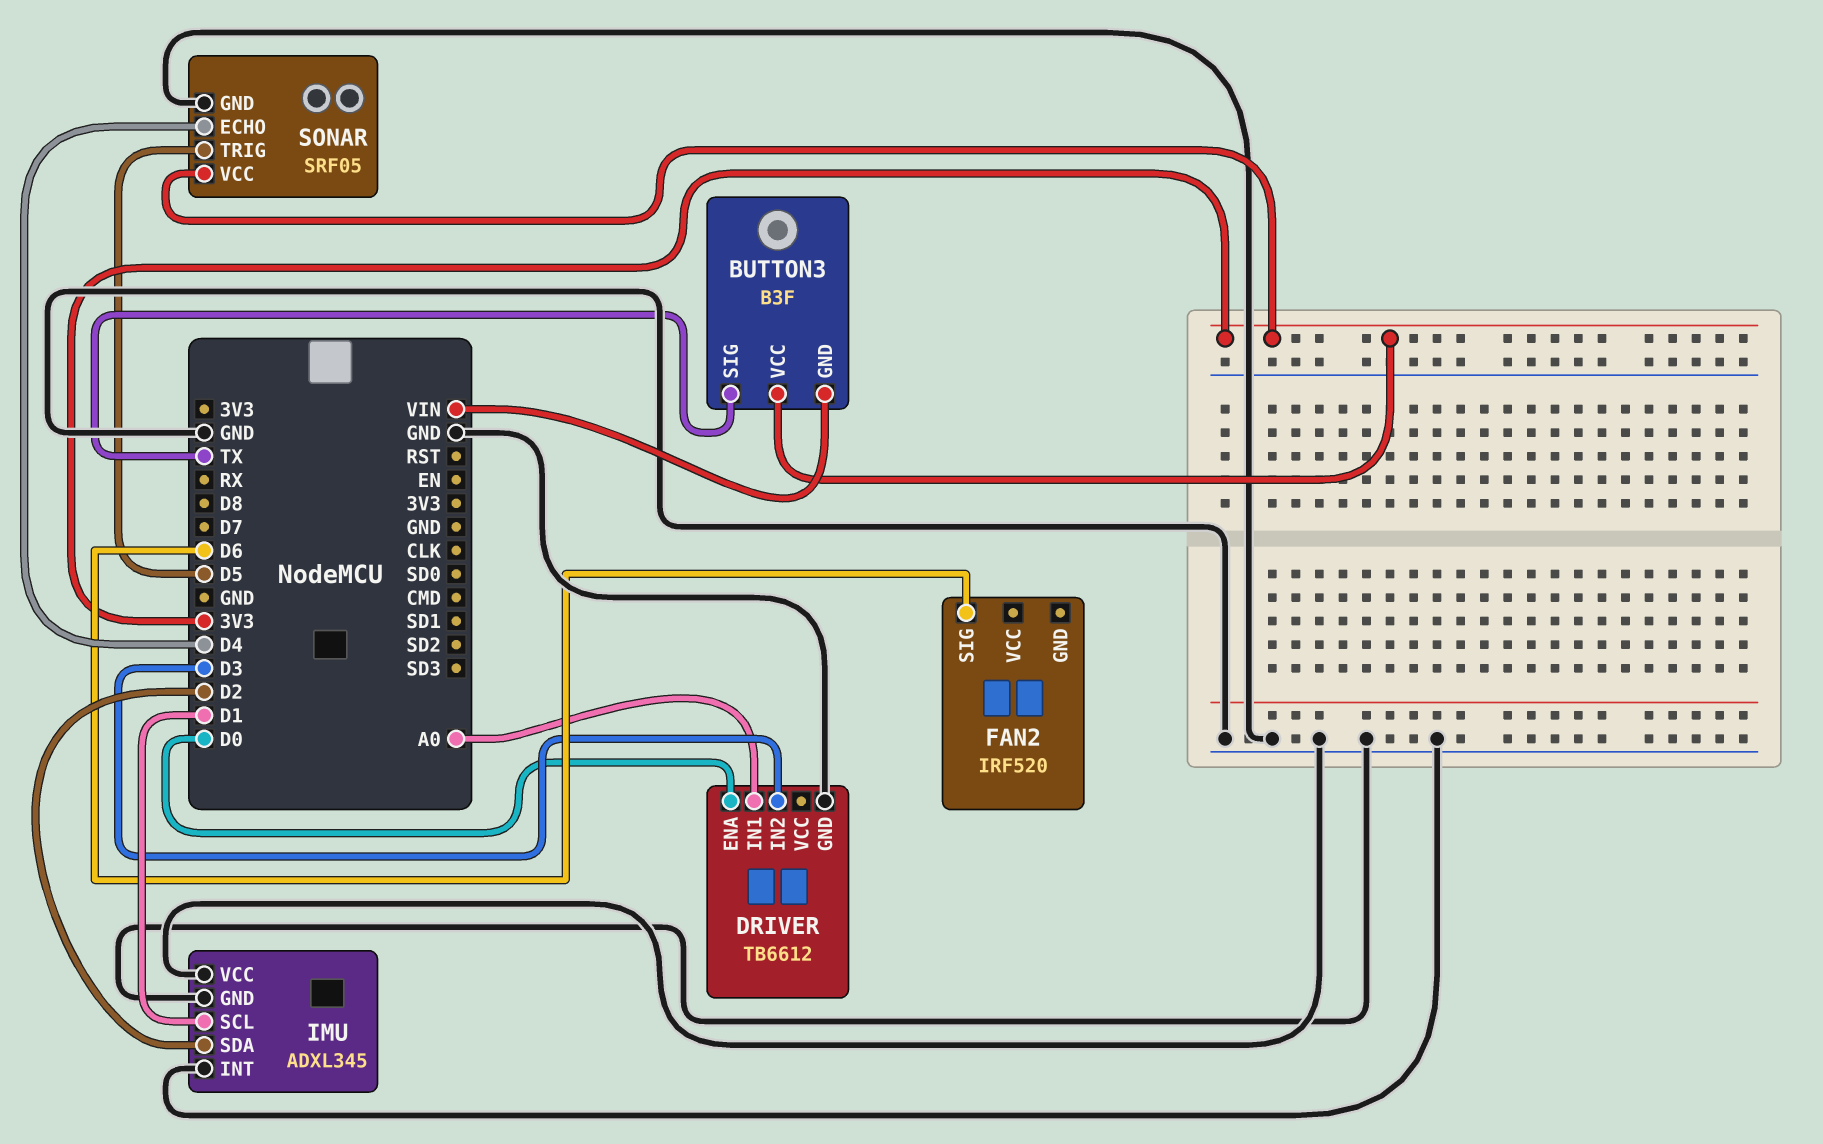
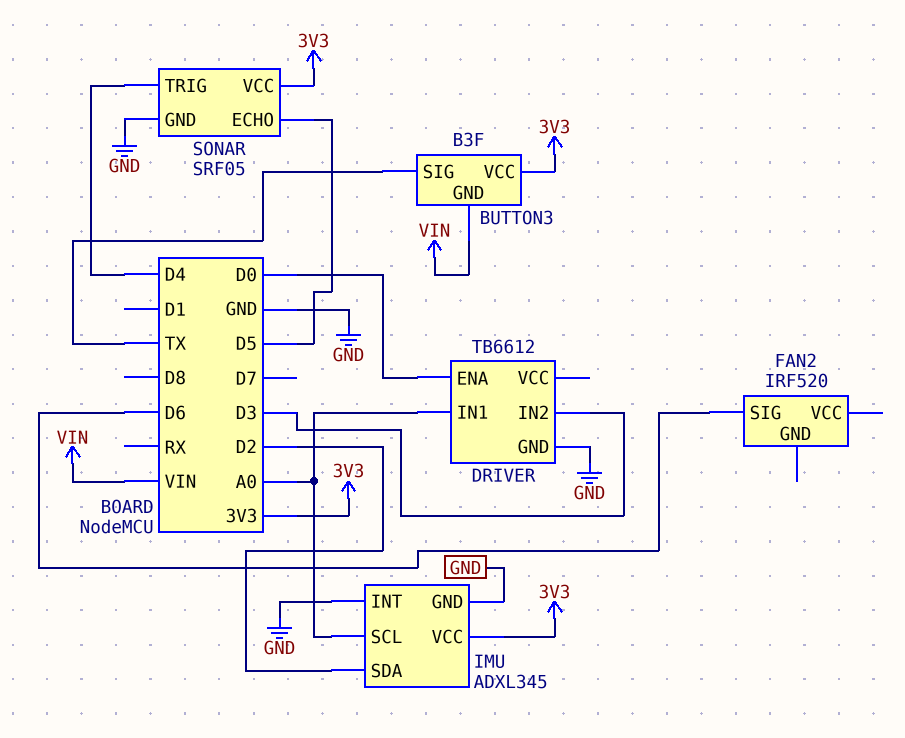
IMU pin SCL: D1 -> A0
IMU pin VCC: GND -> 3V3
SONAR pin ECHO: D4 -> D5
SONAR pin TRIG: D5 -> D4

